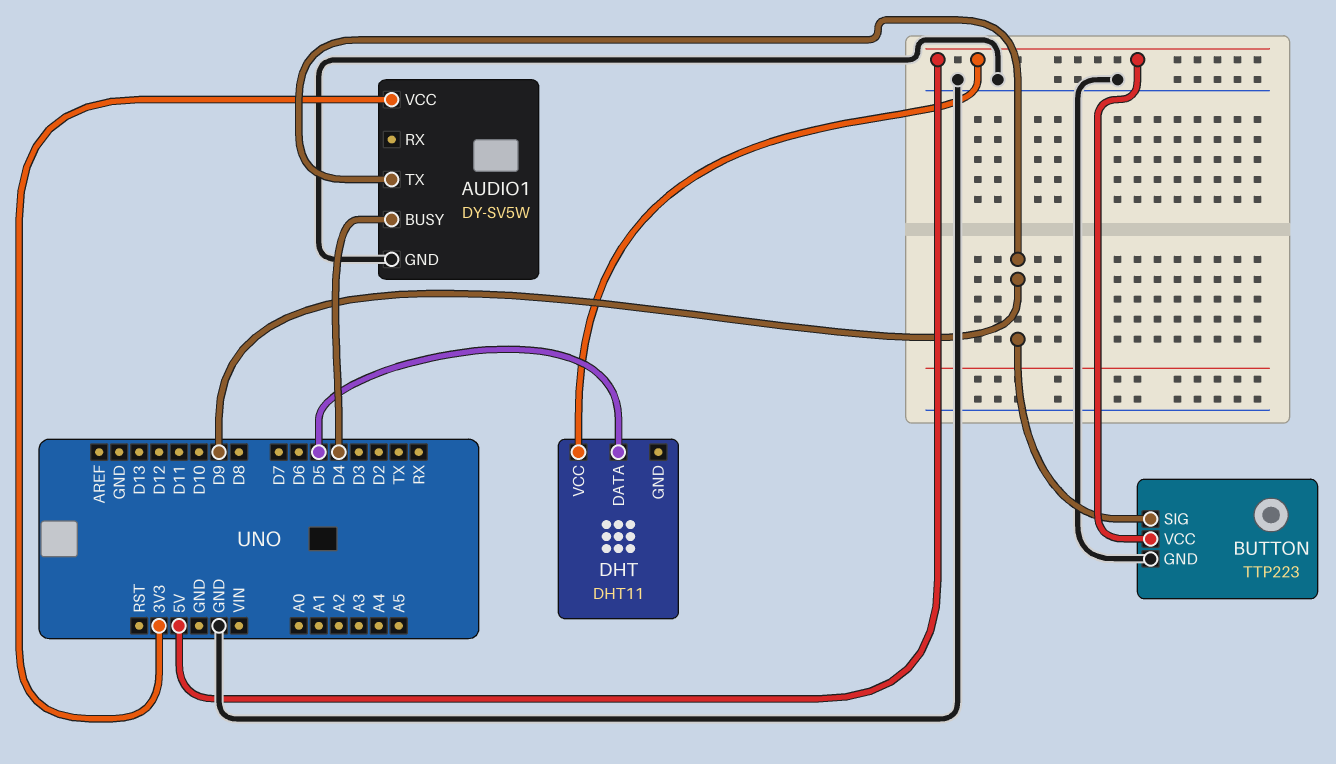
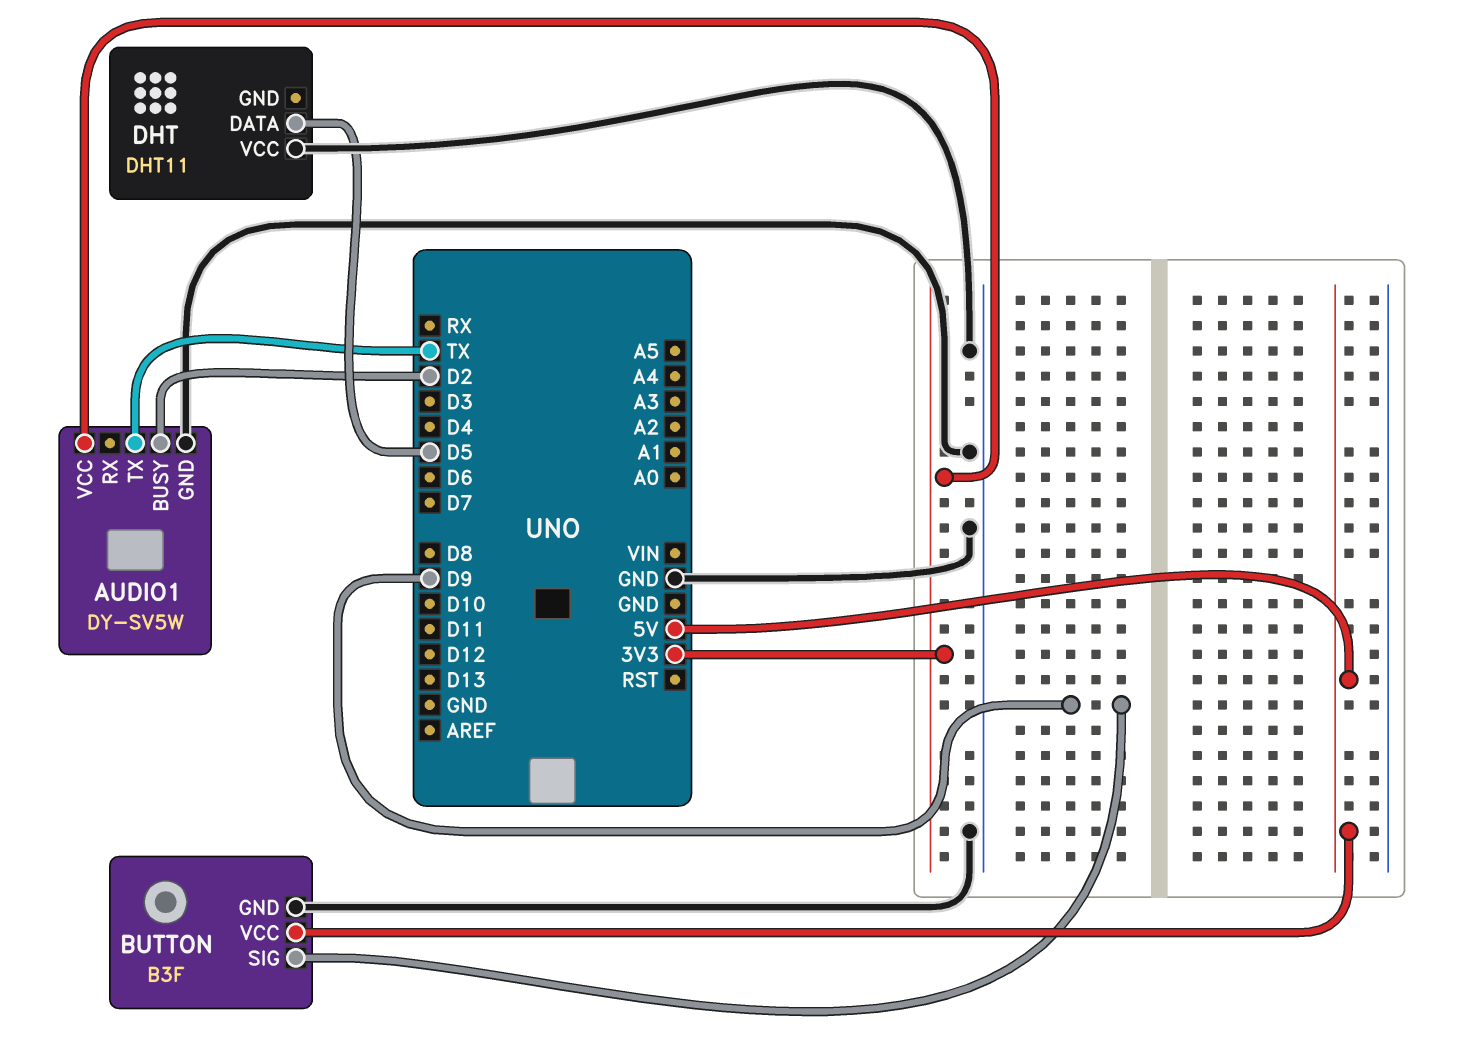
AUDIO1 pin BUSY: D4 -> D2
AUDIO1 pin TX: D9 -> TX
BUTTON: TTP223 -> B3F
DHT pin VCC: 5V -> GND

